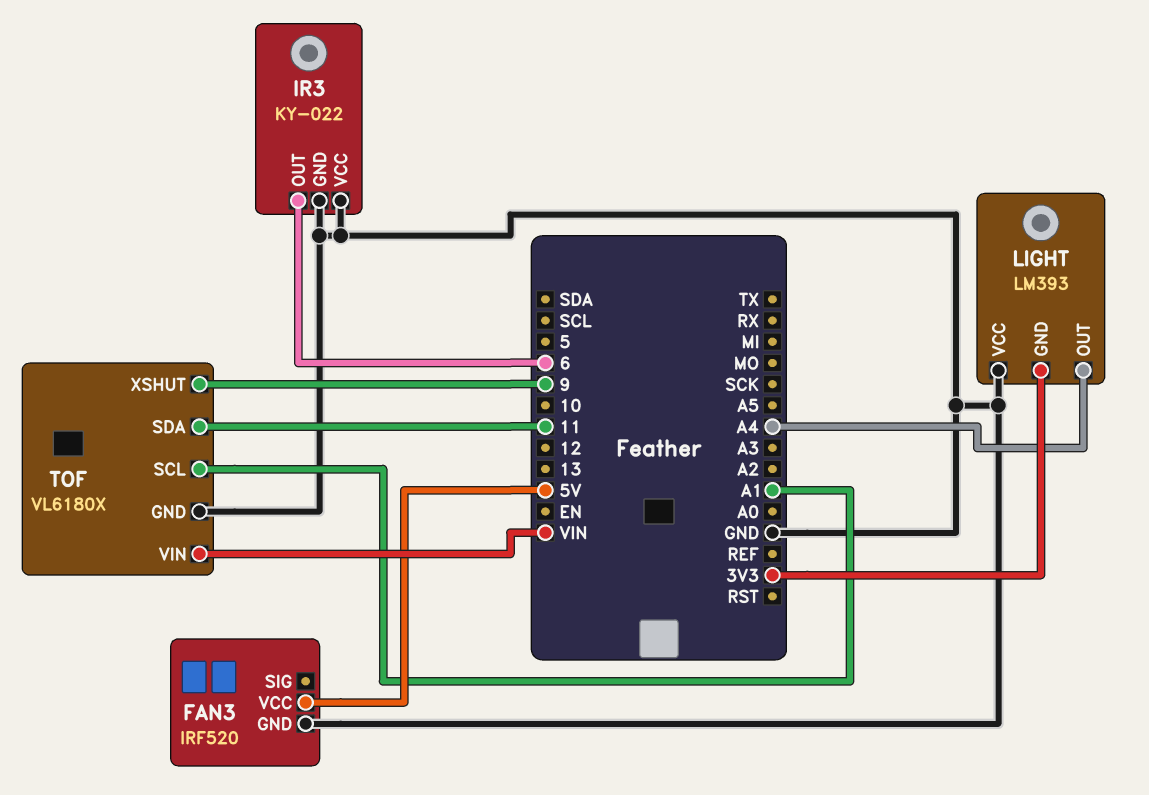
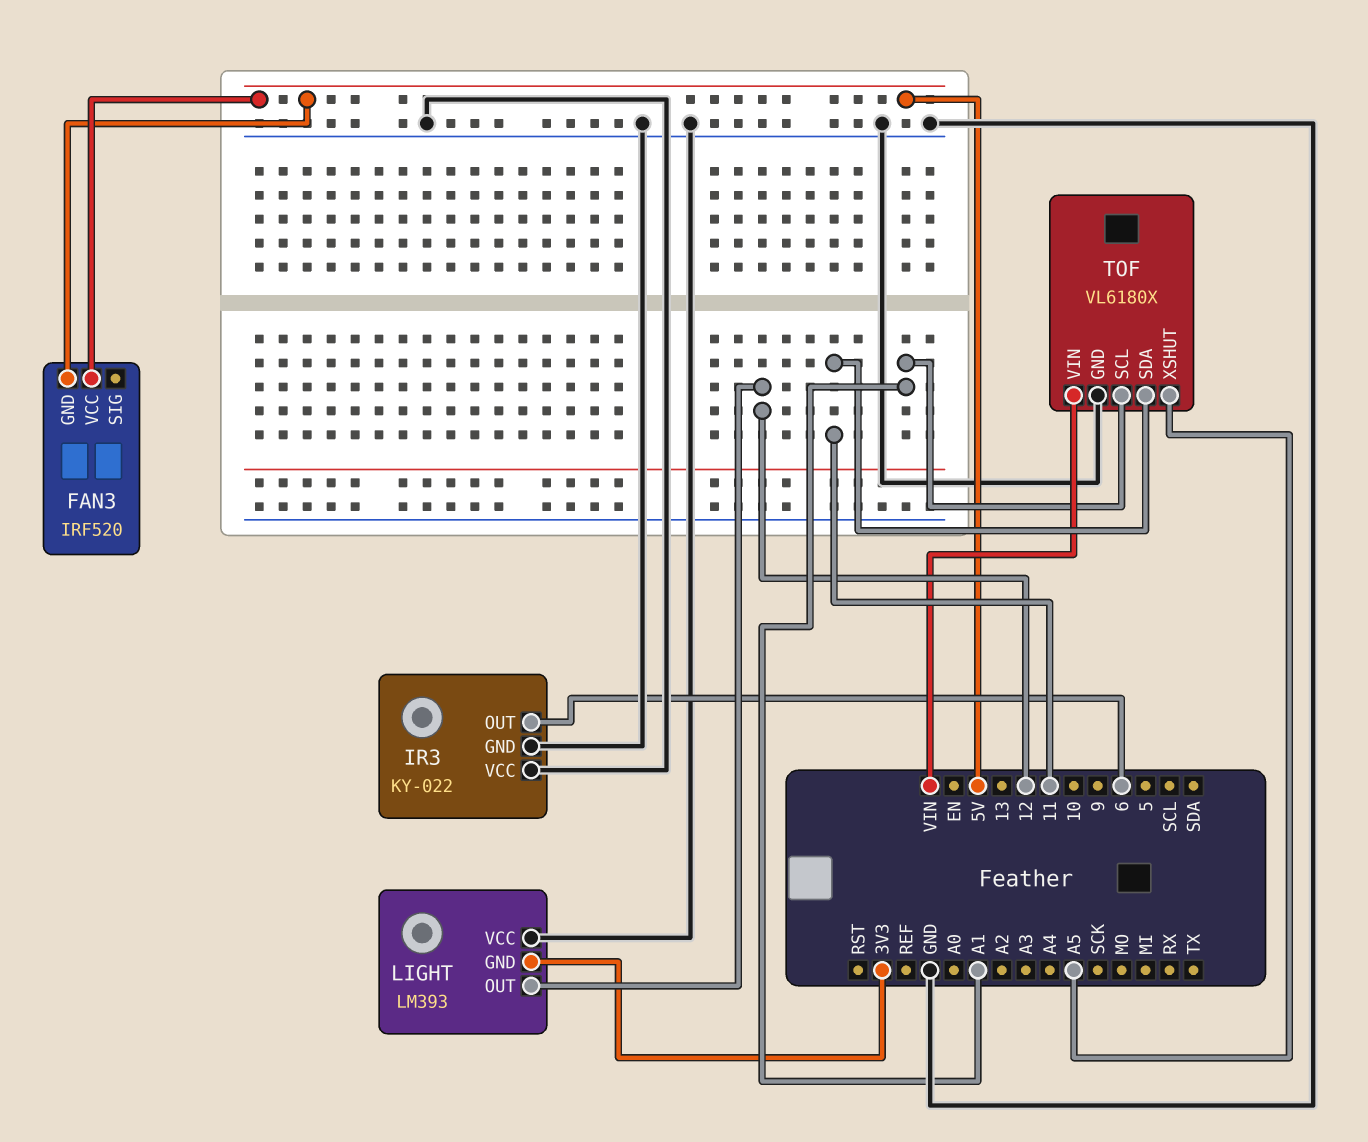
FAN3 pin GND: GND -> 5V
LIGHT pin OUT: A4 -> 12
TOF pin XSHUT: 9 -> A5

